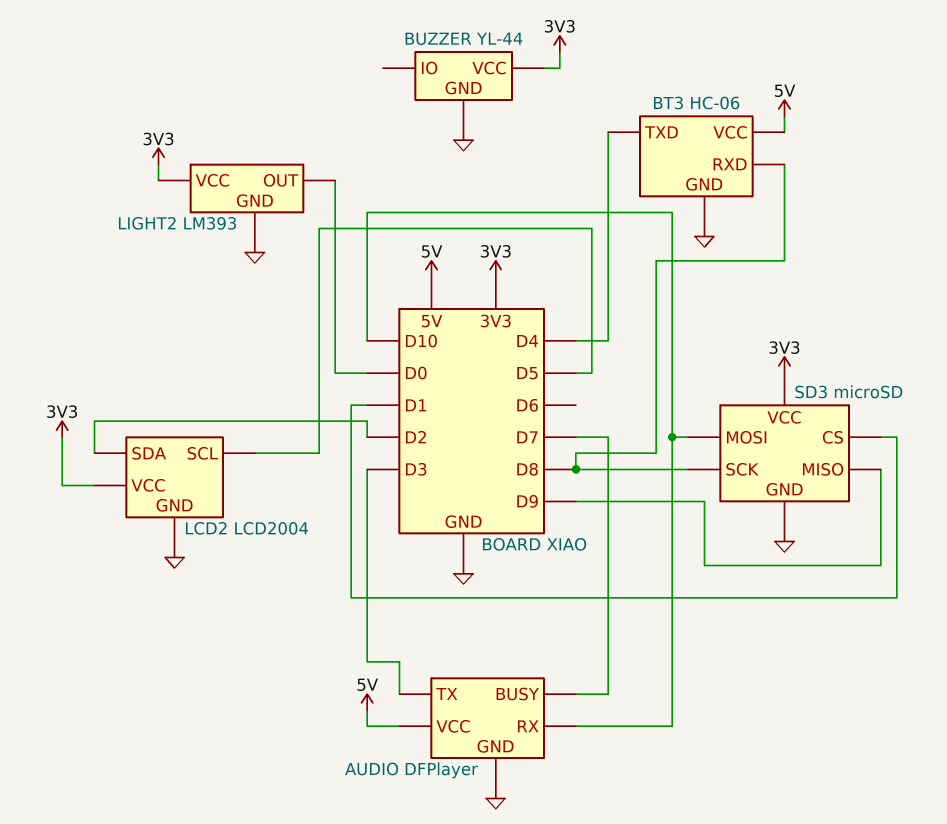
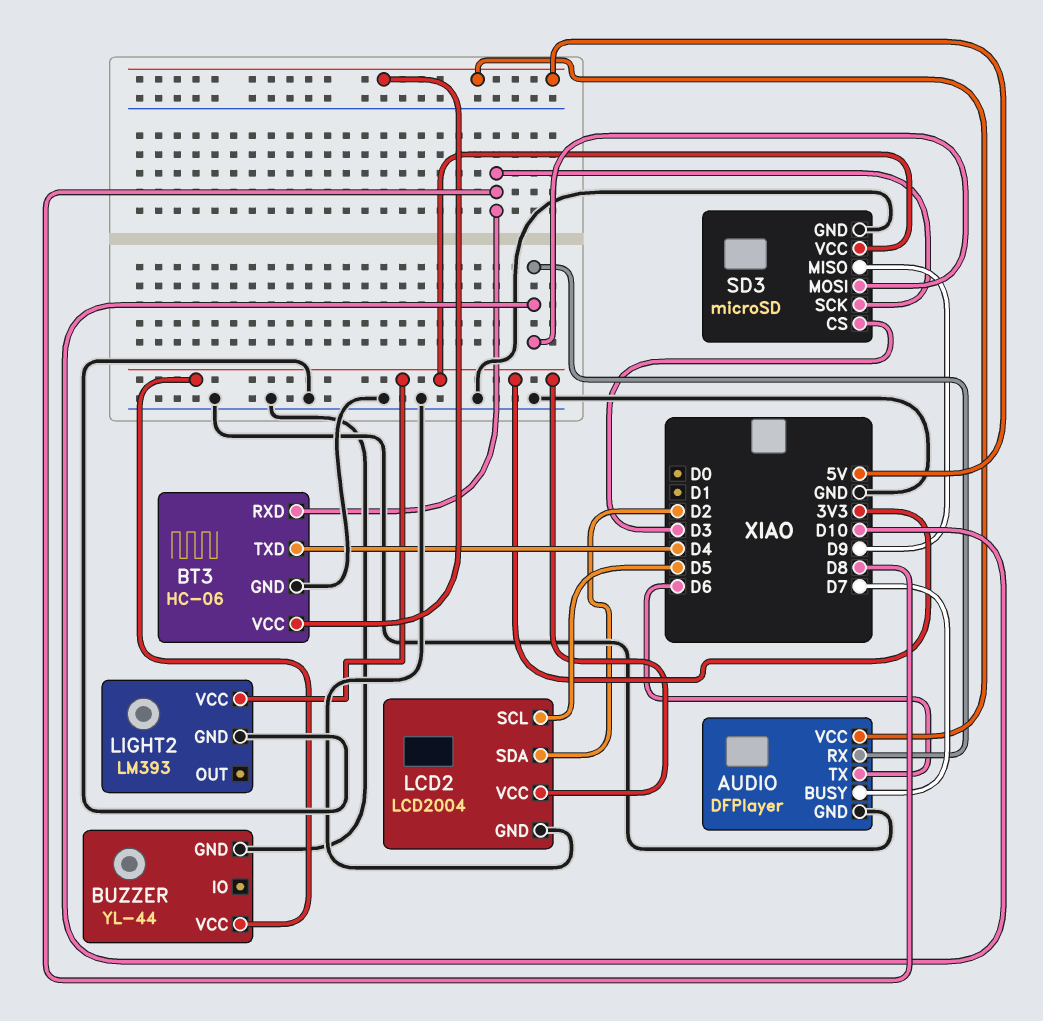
AUDIO pin TX: D3 -> D6
LIGHT2 pin OUT: D0 -> none
SD3 pin CS: D1 -> D3

